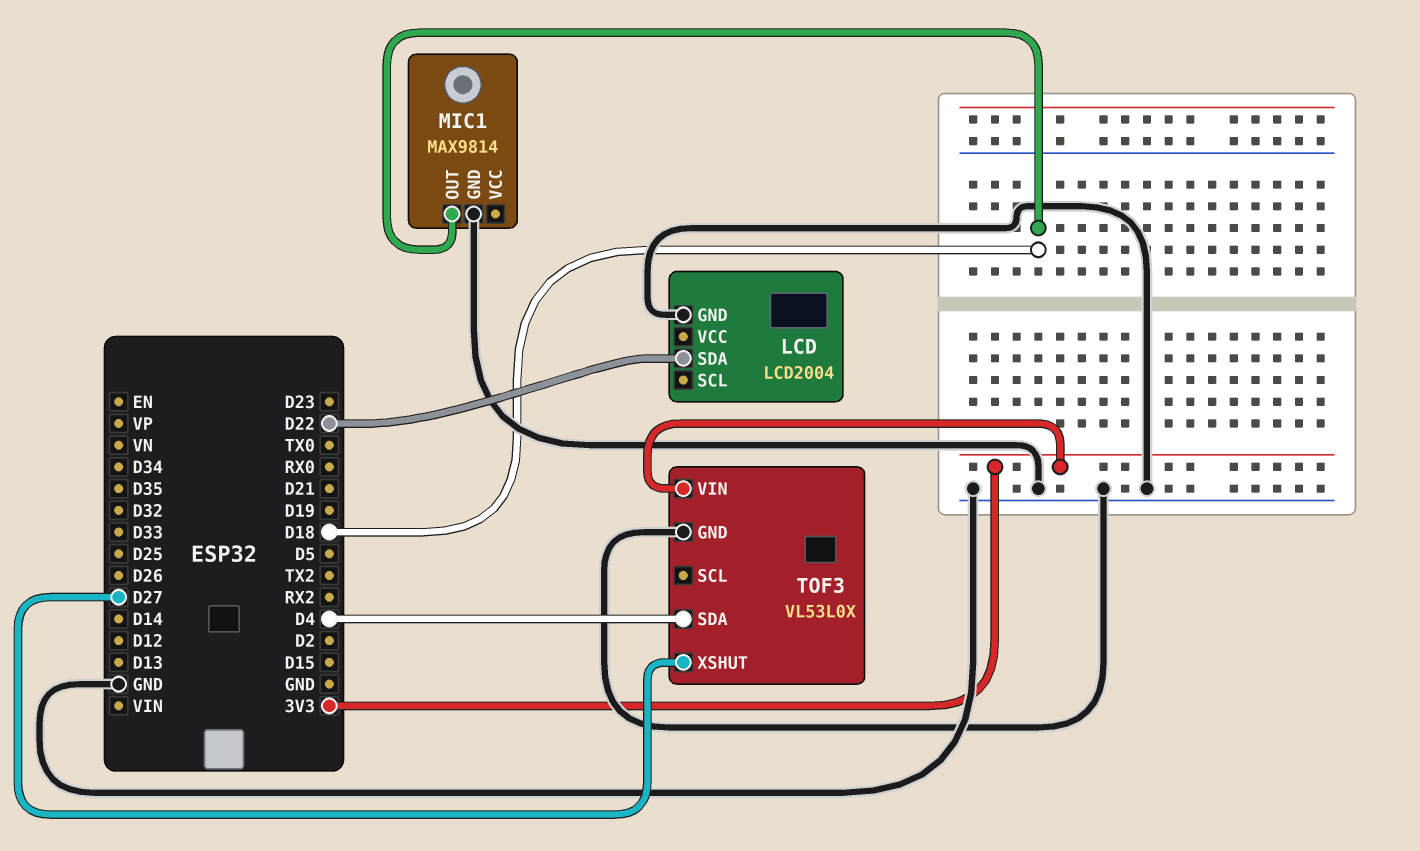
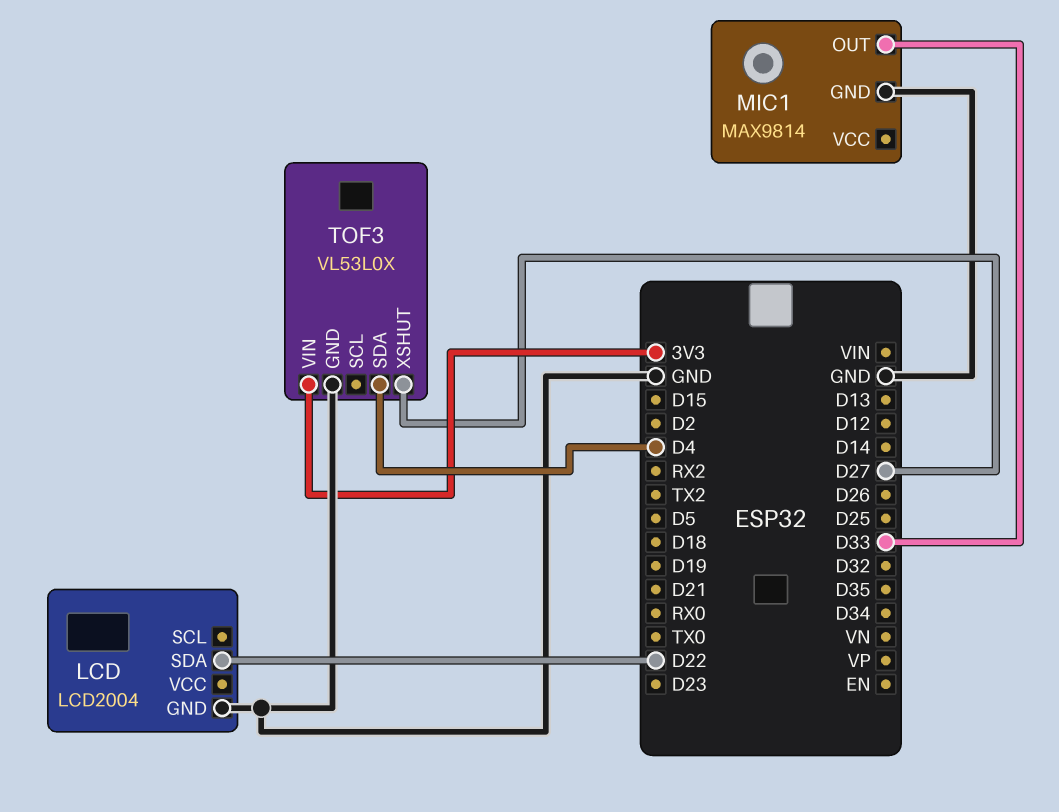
MIC1 pin OUT: D18 -> D33

